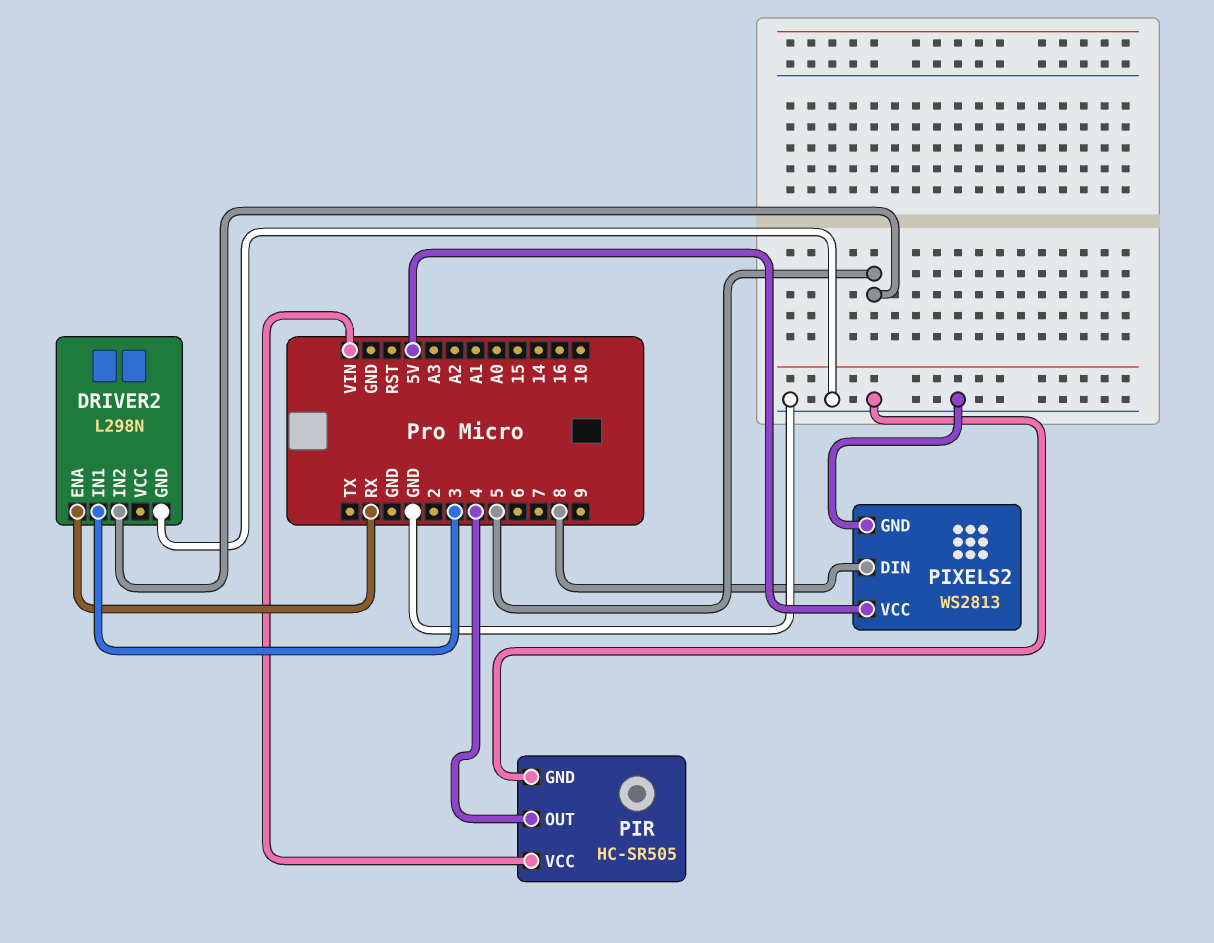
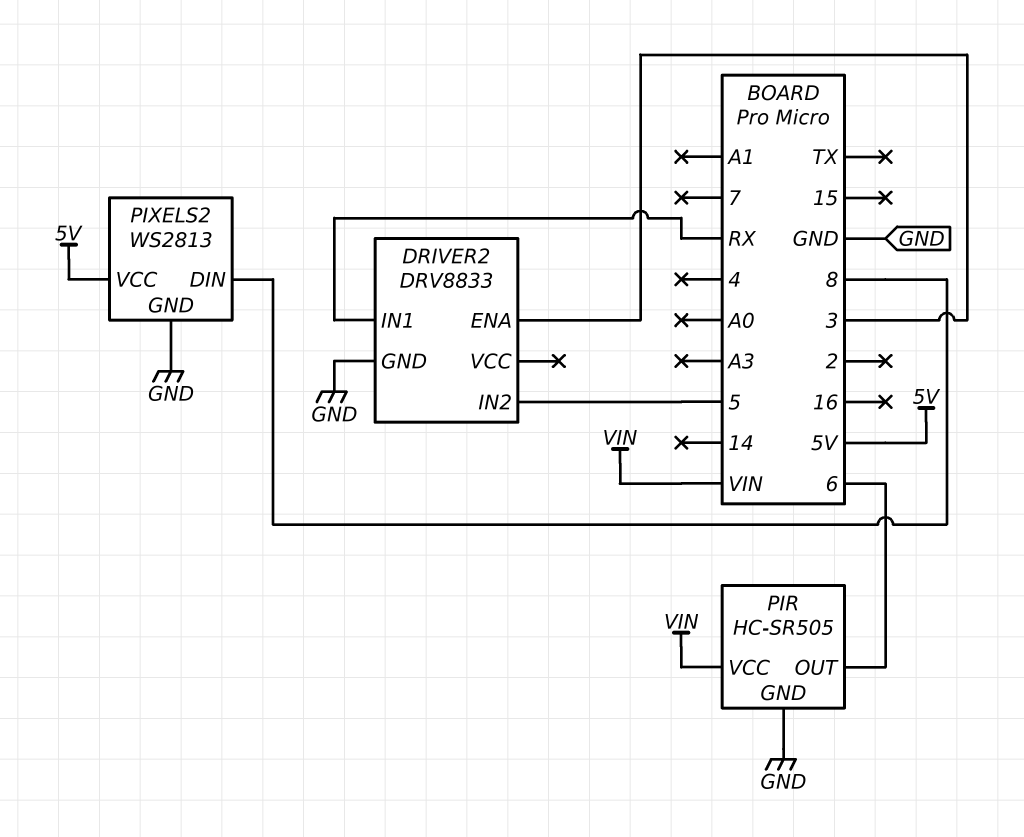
DRIVER2: L298N -> DRV8833
DRIVER2 pin ENA: RX -> 3
DRIVER2 pin IN1: 3 -> RX
PIR pin OUT: 4 -> 6

